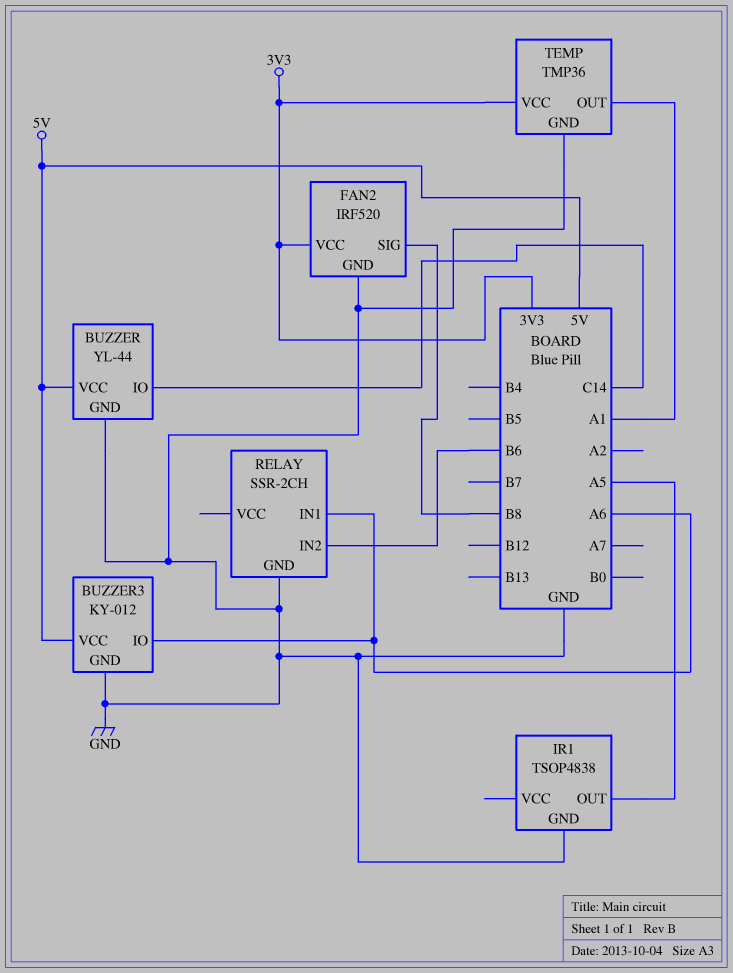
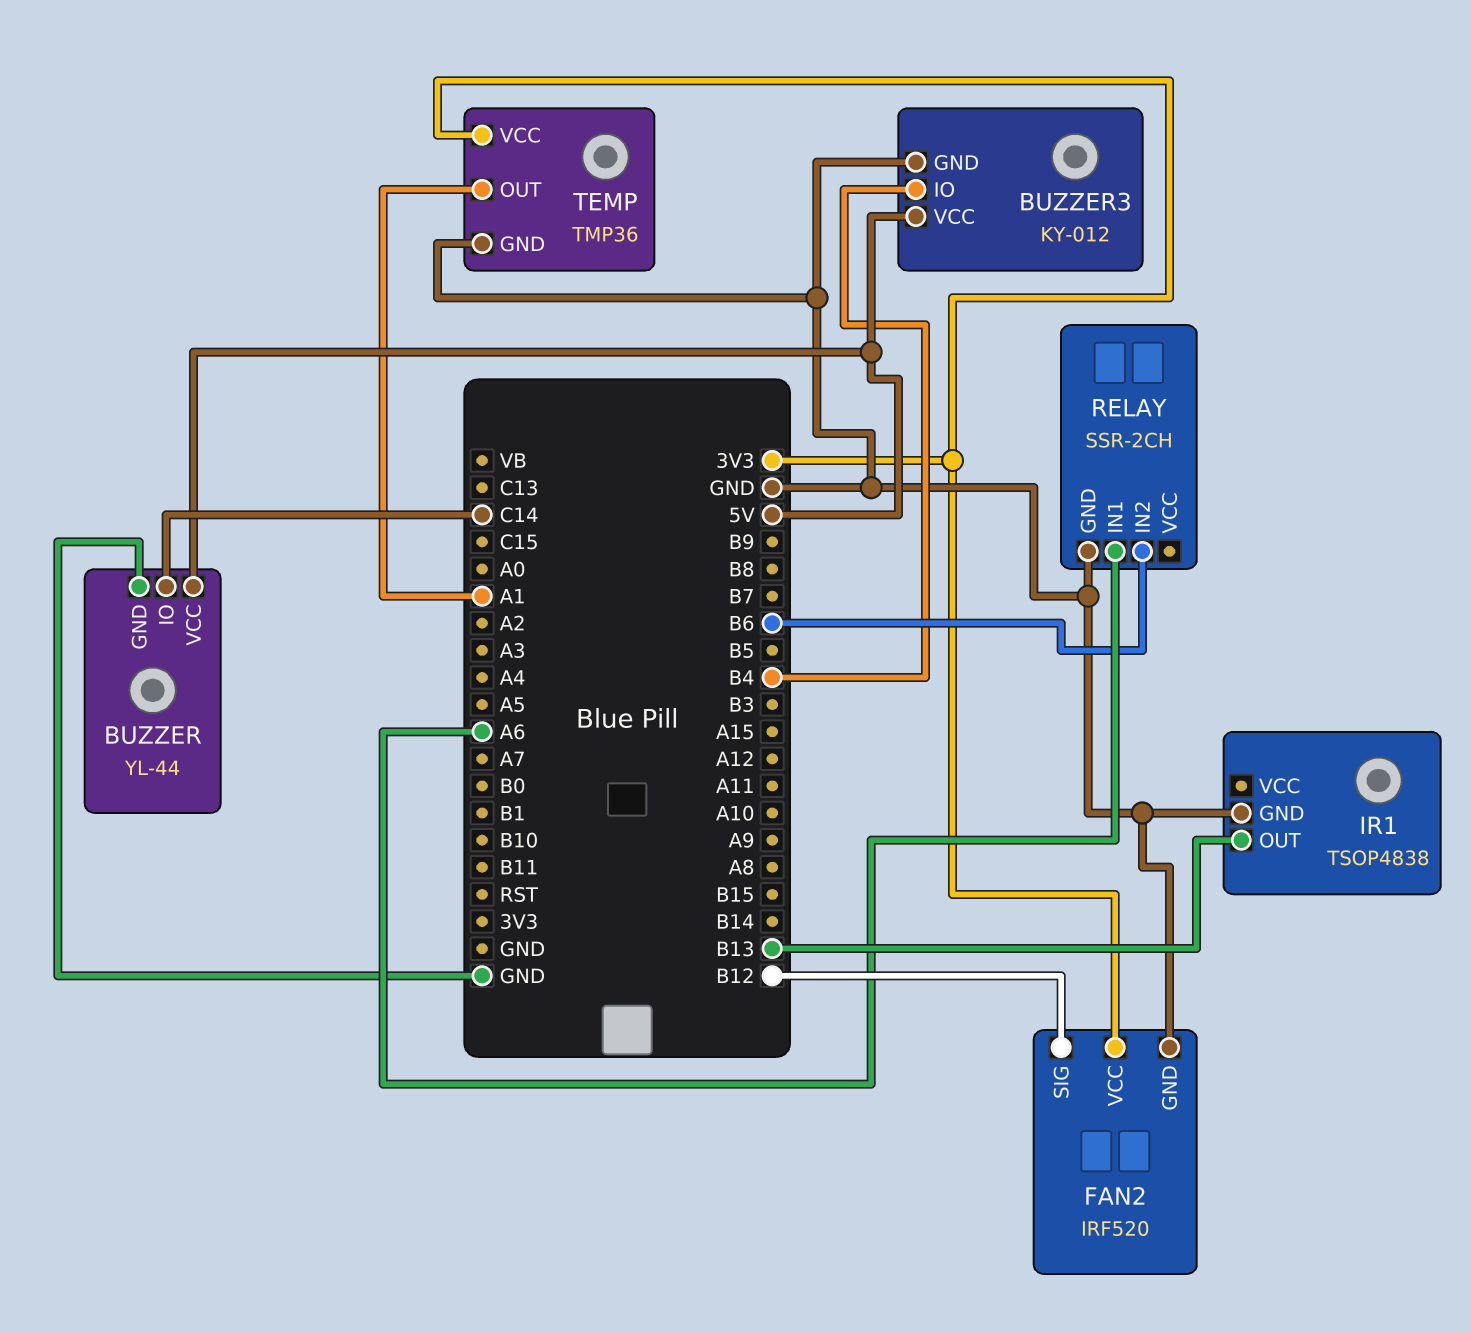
BUZZER3 pin IO: A6 -> B4
FAN2 pin SIG: B8 -> B12
IR1 pin OUT: A5 -> B13

